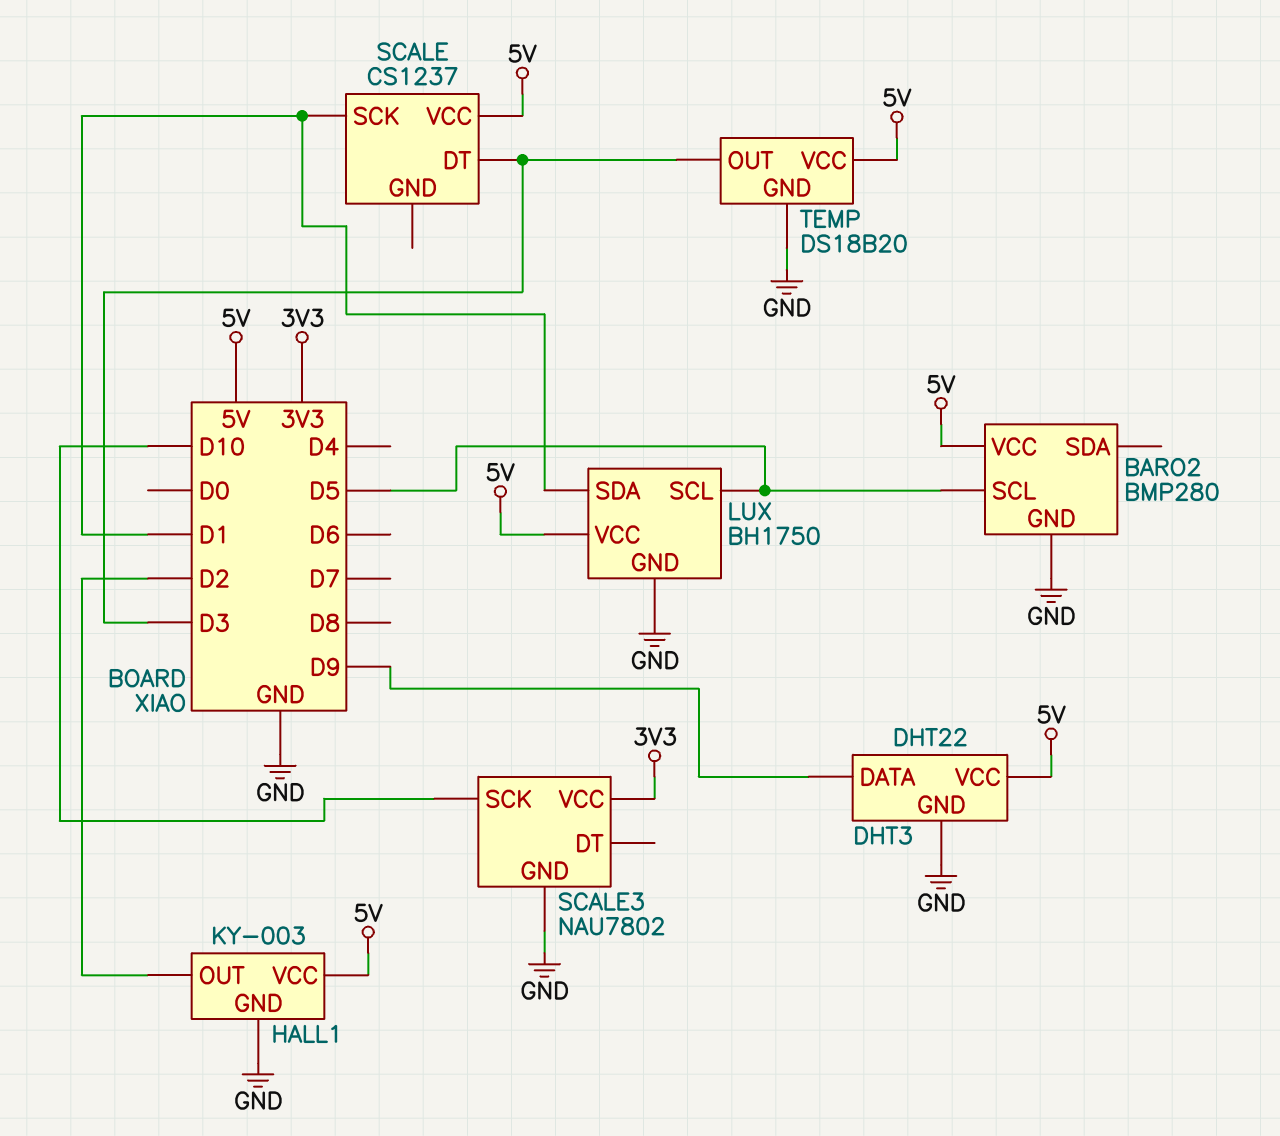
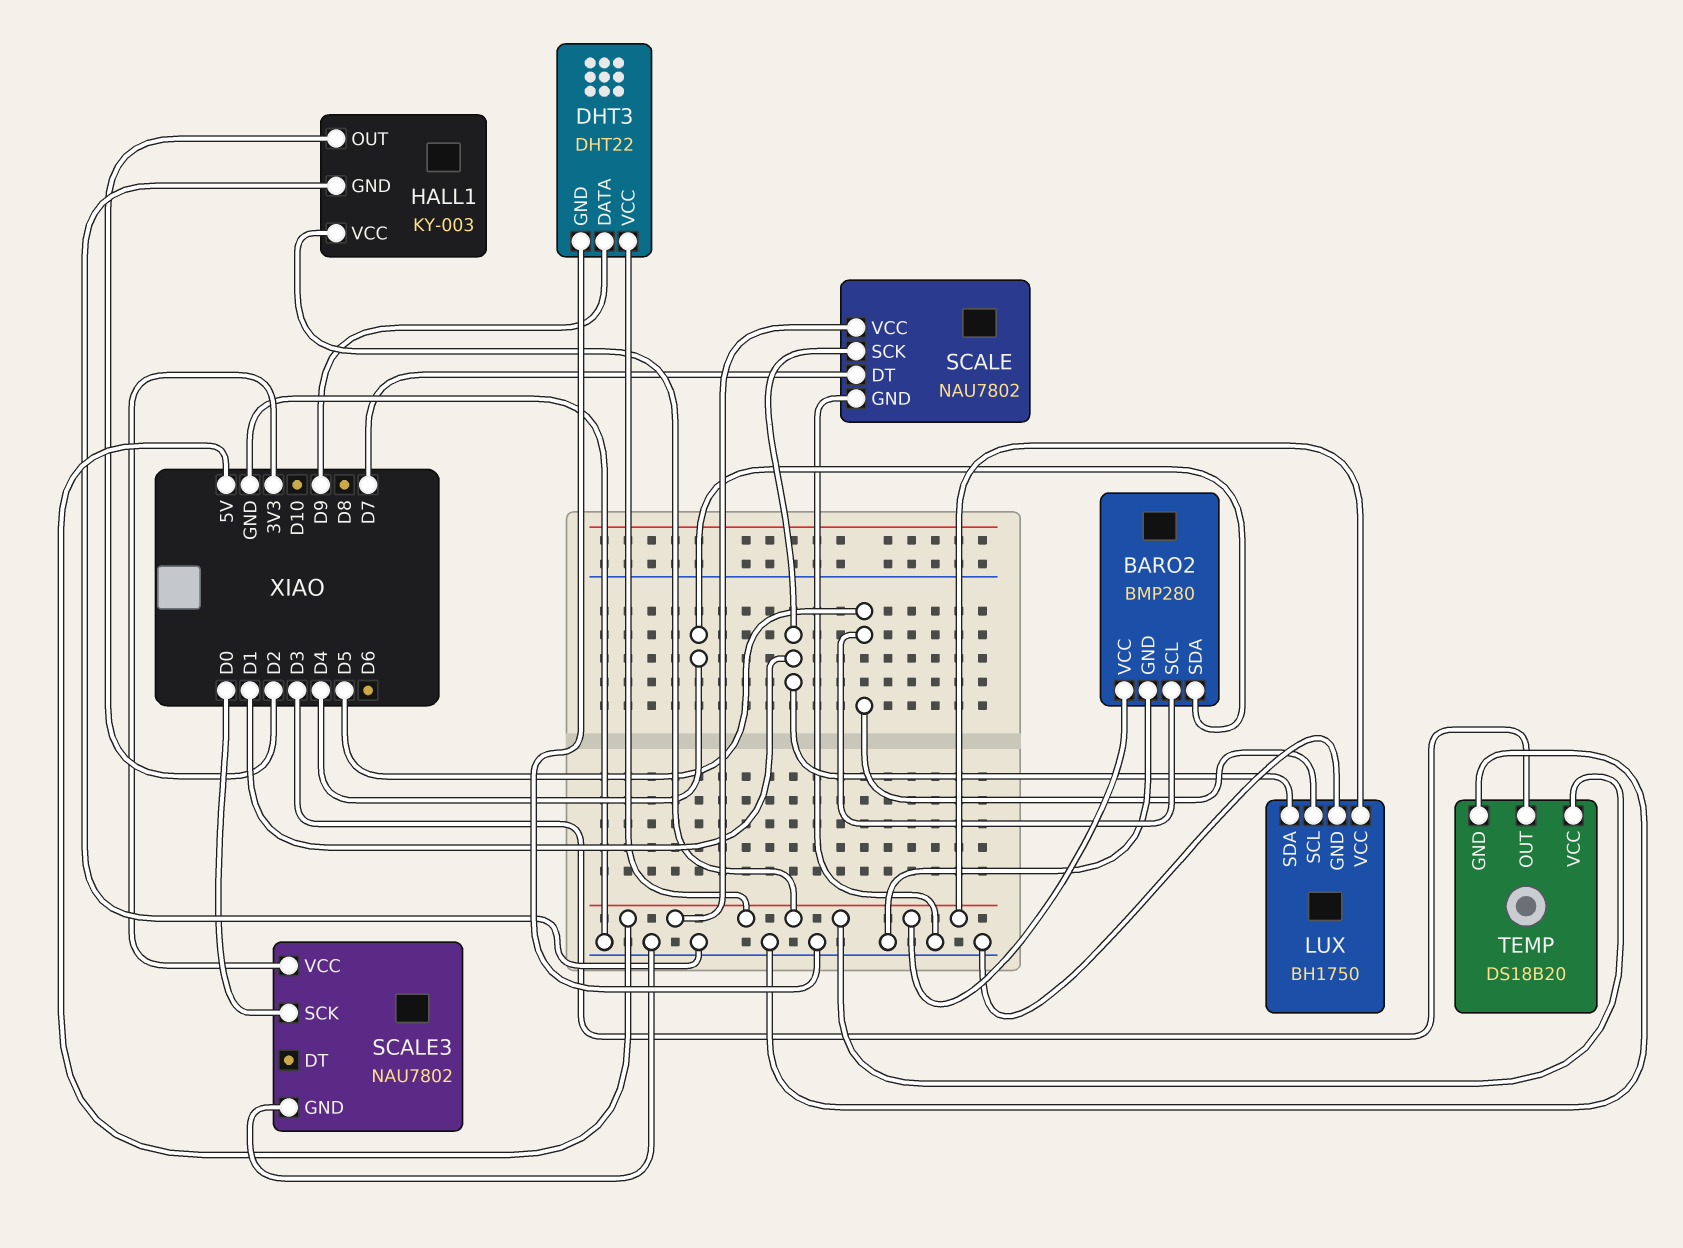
BARO2 pin SDA: none -> D4
SCALE: CS1237 -> NAU7802
SCALE pin DT: D3 -> D7
SCALE pin GND: none -> GND
SCALE3 pin SCK: D10 -> D0

